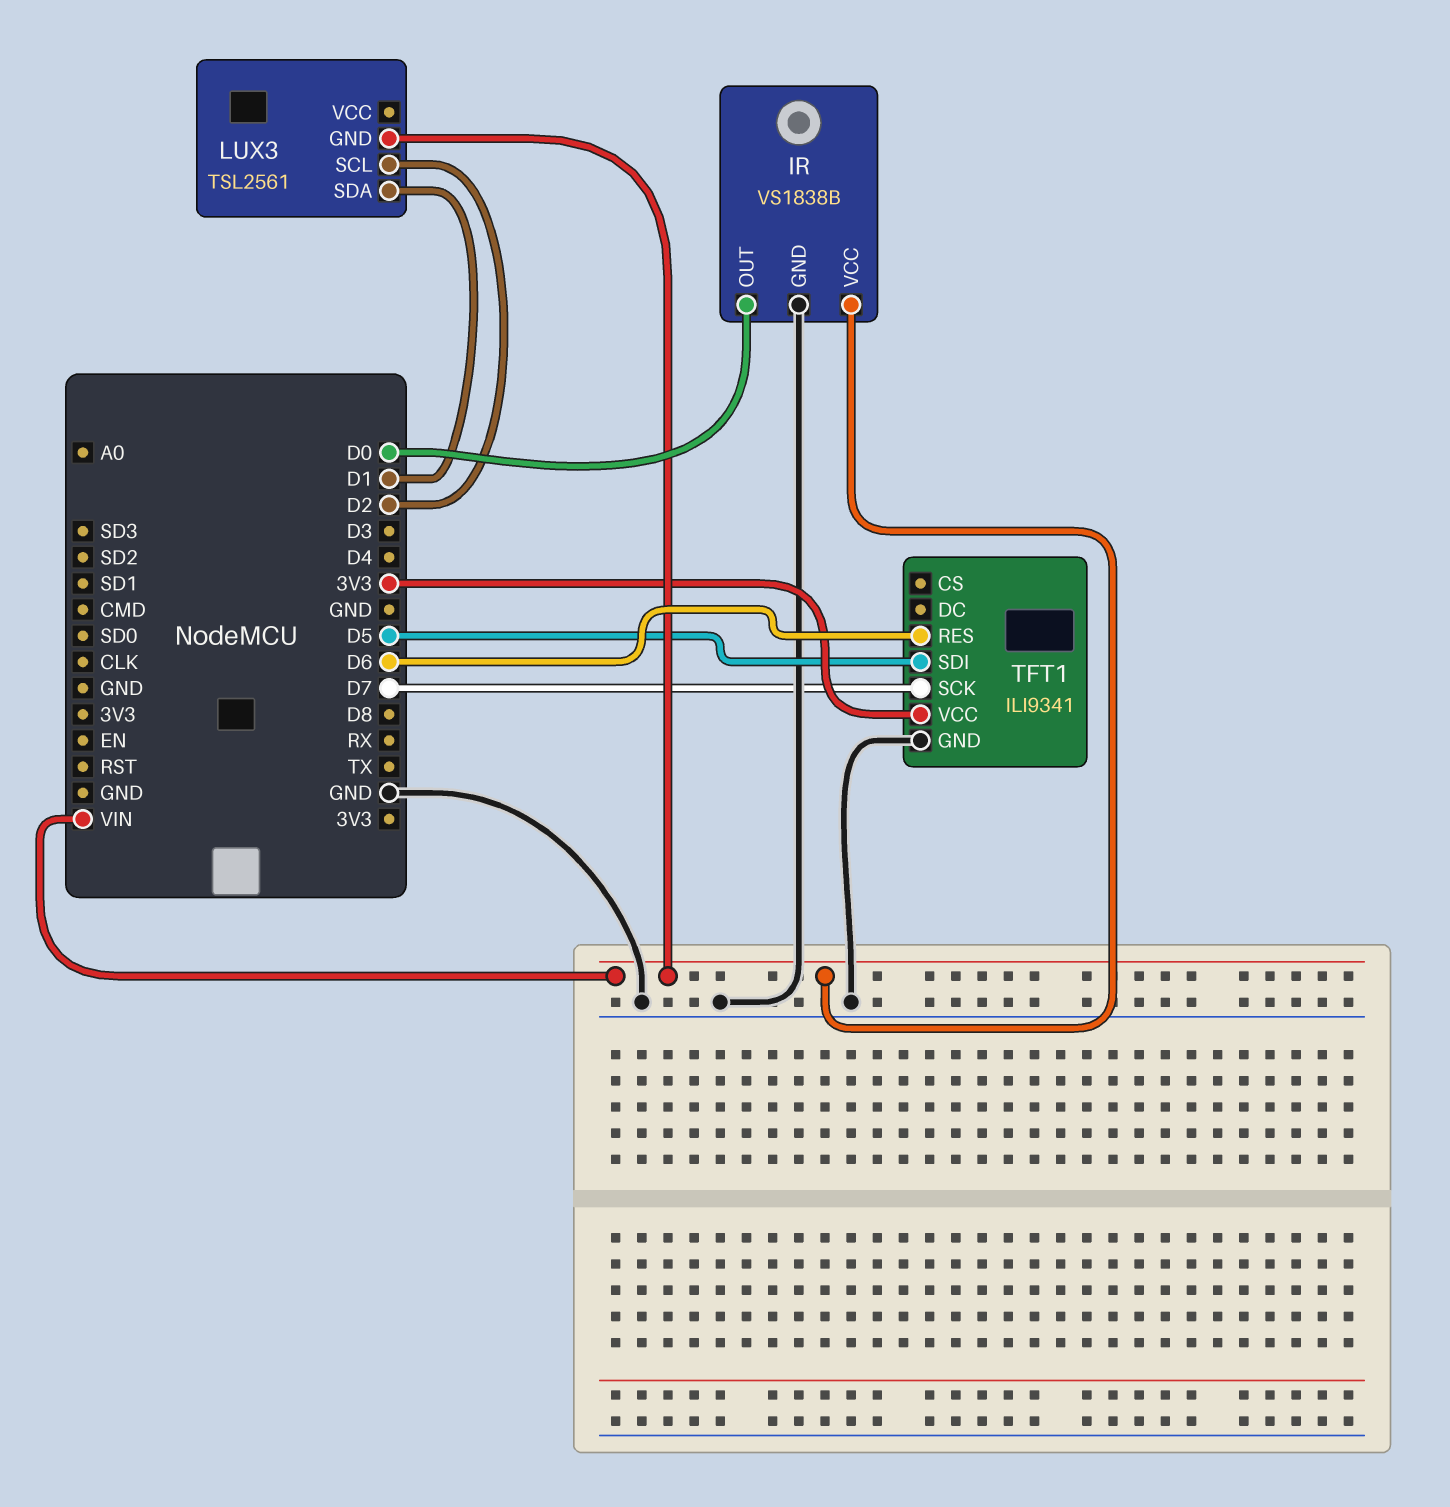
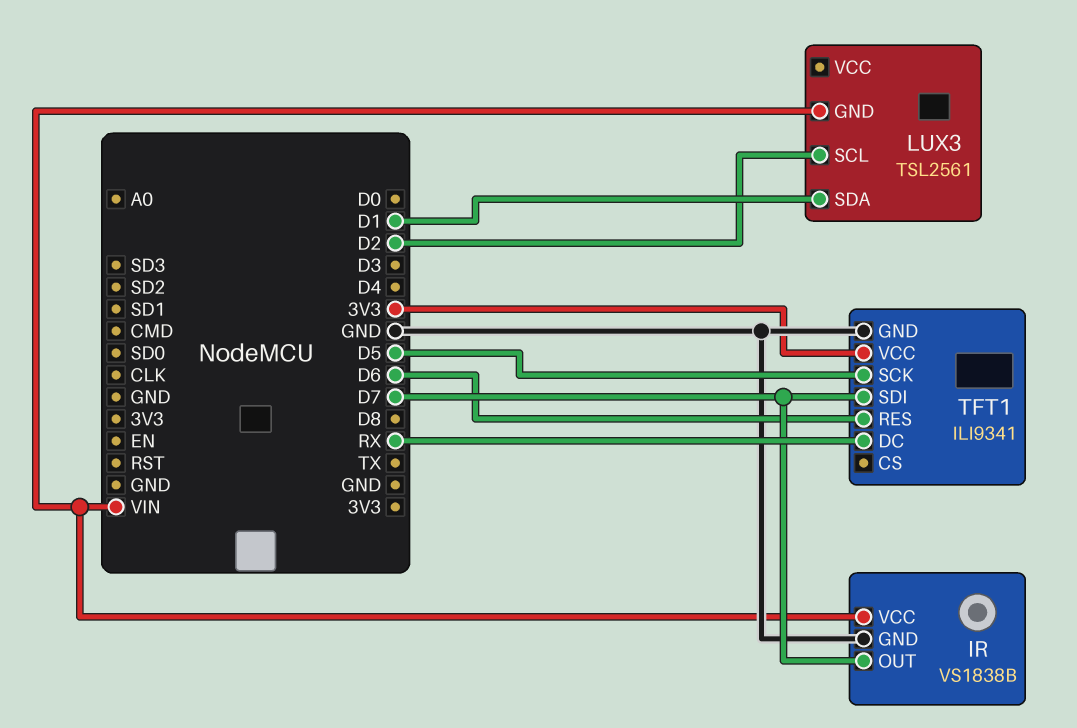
IR pin OUT: D0 -> D7
TFT1 pin DC: none -> RX
TFT1 pin SCK: D7 -> D5
TFT1 pin SDI: D5 -> D7

